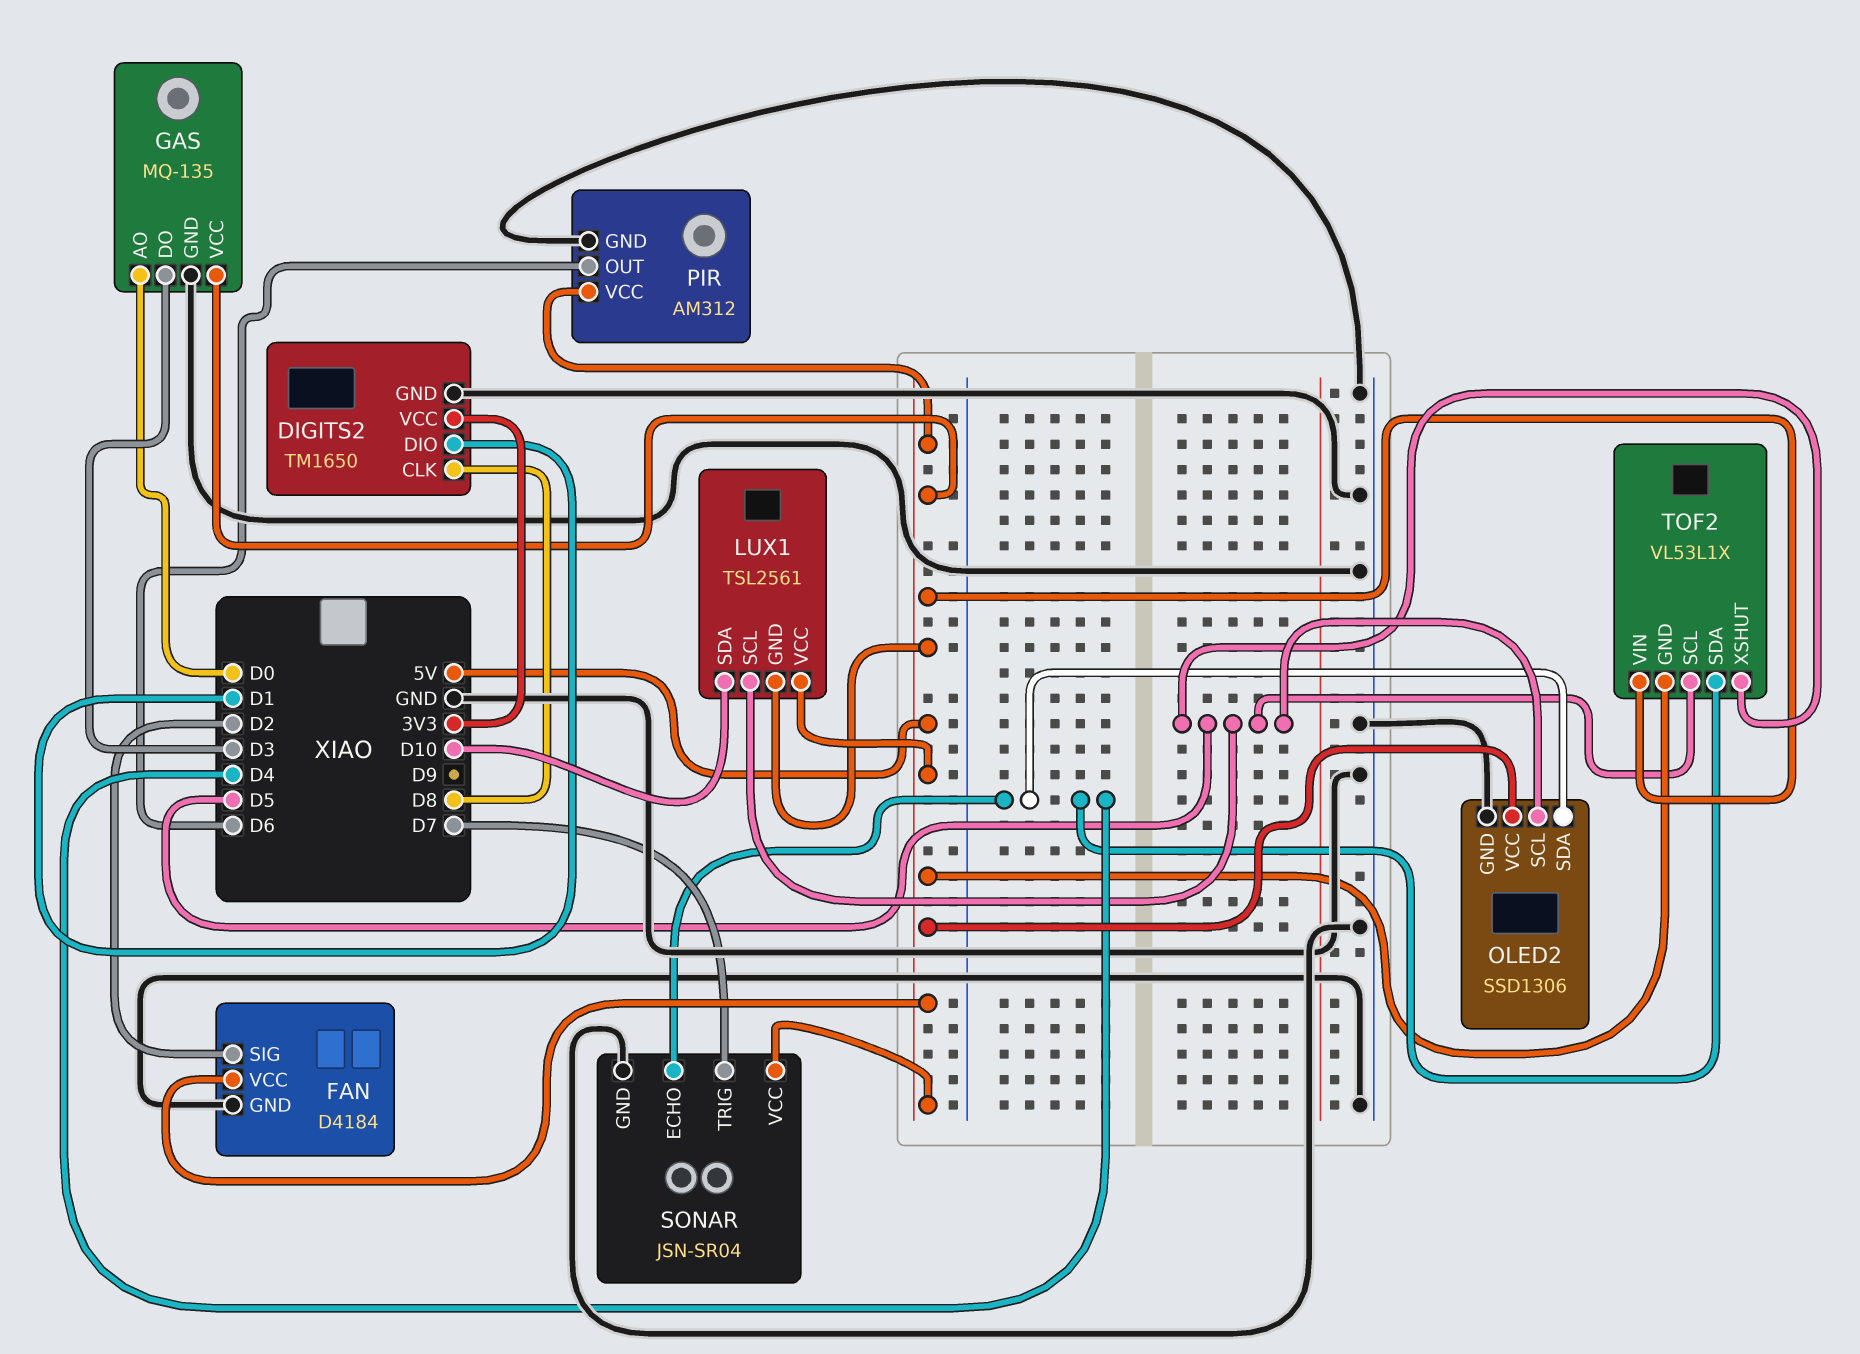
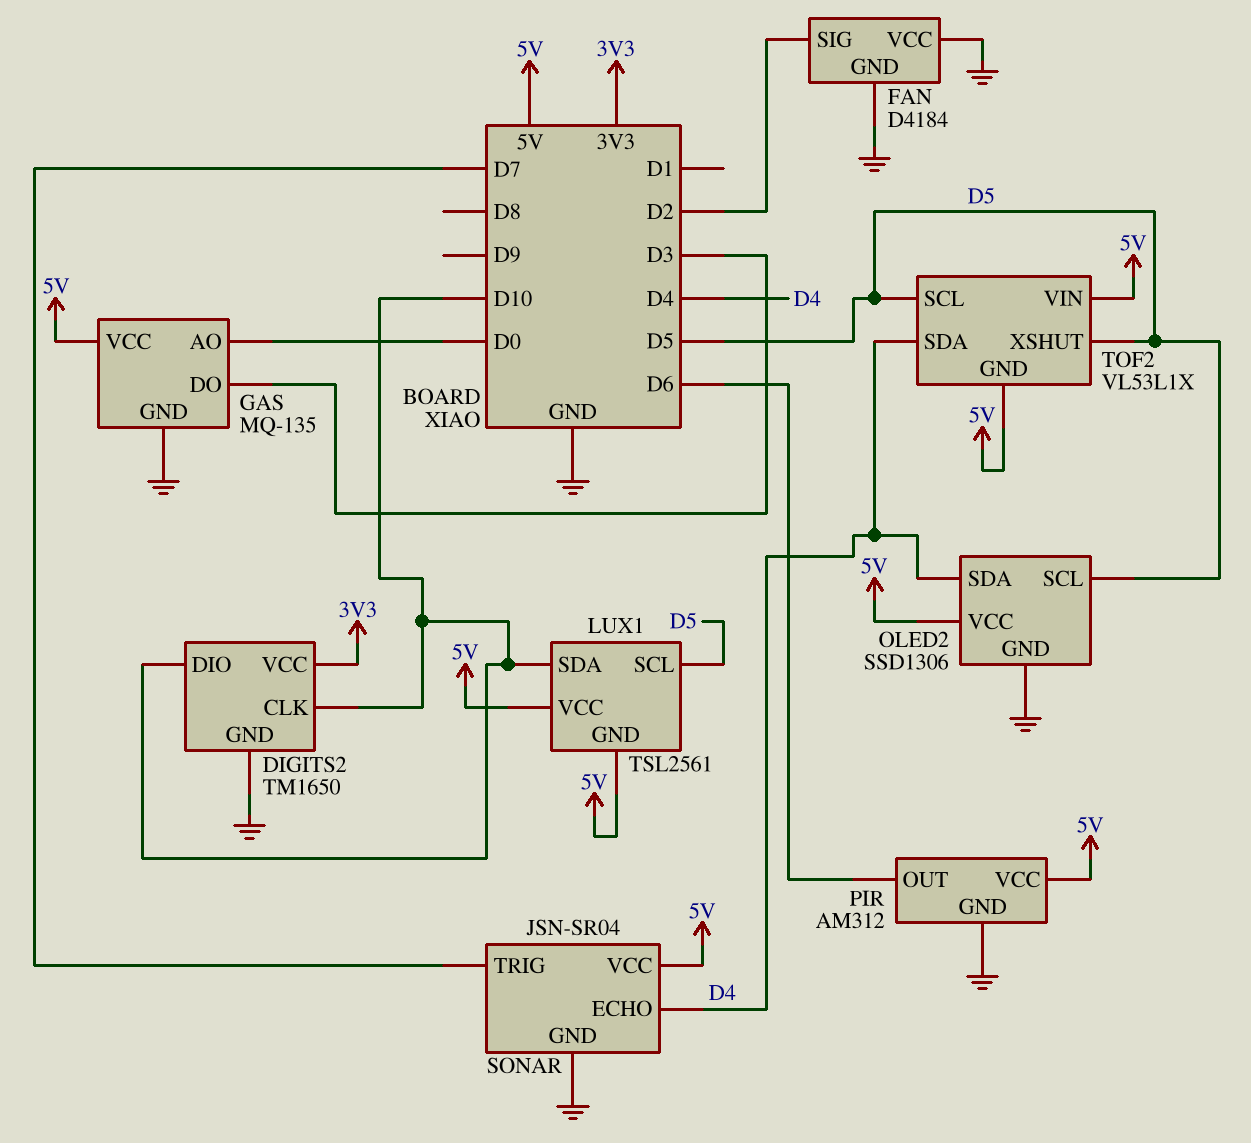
DIGITS2 pin CLK: D8 -> D10
DIGITS2 pin DIO: D1 -> D10
FAN pin VCC: 5V -> GND

